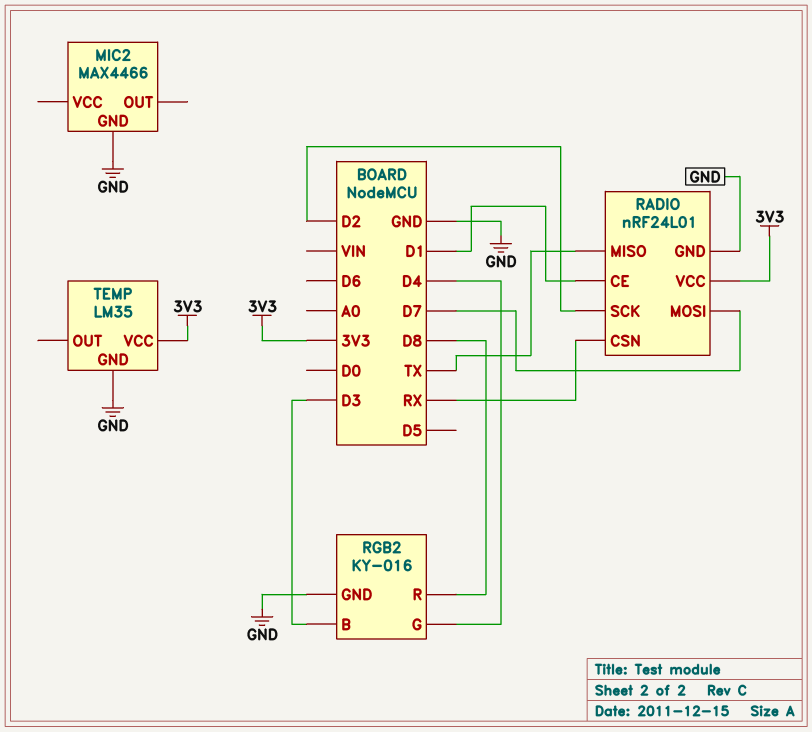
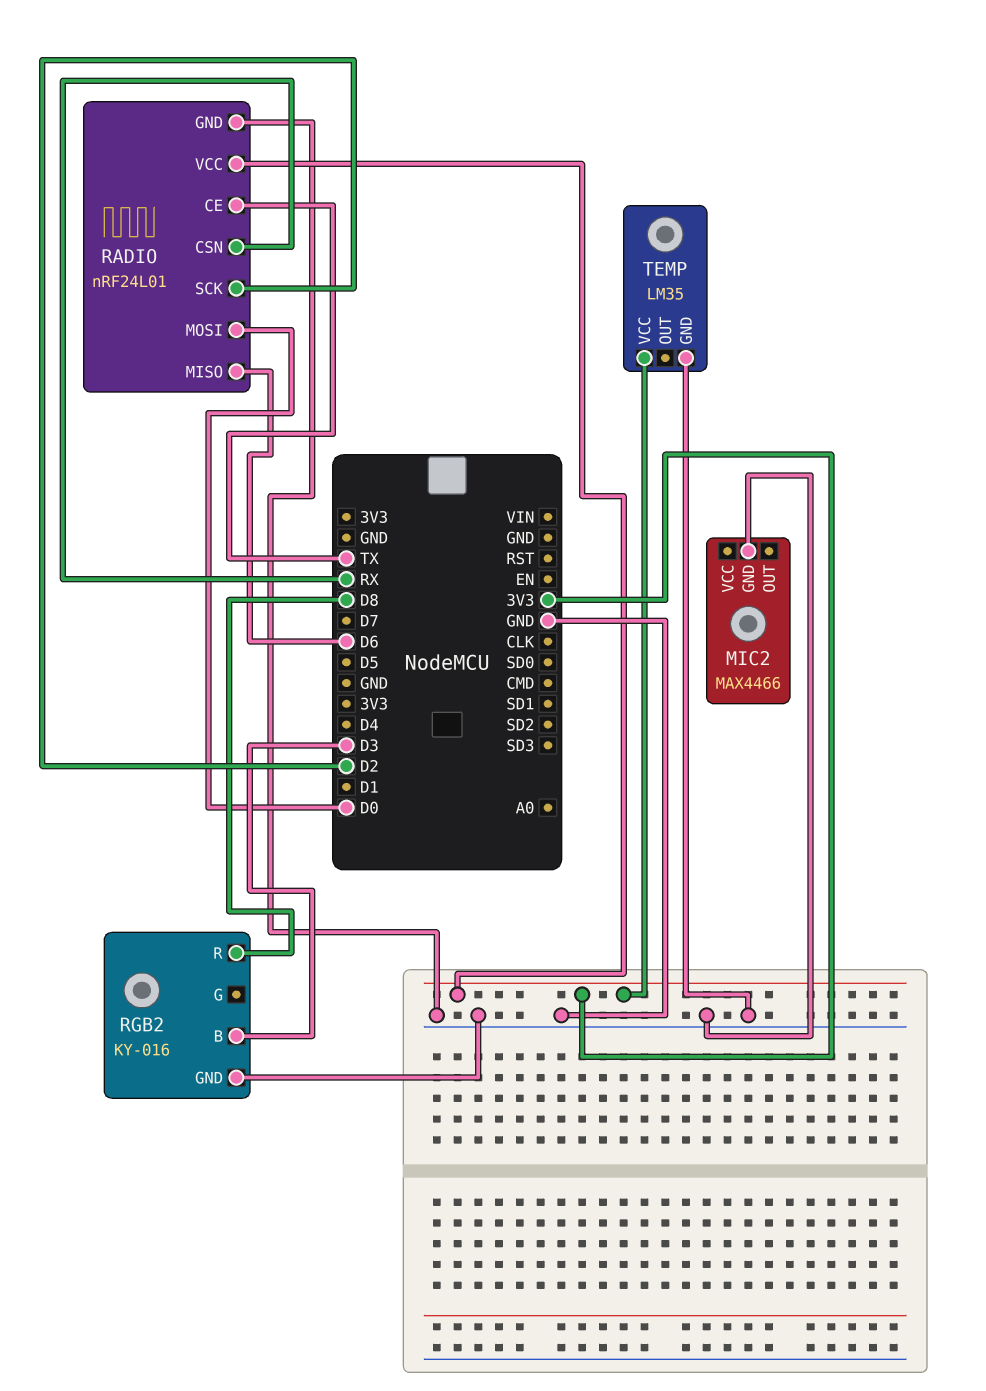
RADIO pin CE: D1 -> TX
RADIO pin MISO: TX -> D6
RADIO pin MOSI: D7 -> D0
RGB2 pin G: D4 -> none

